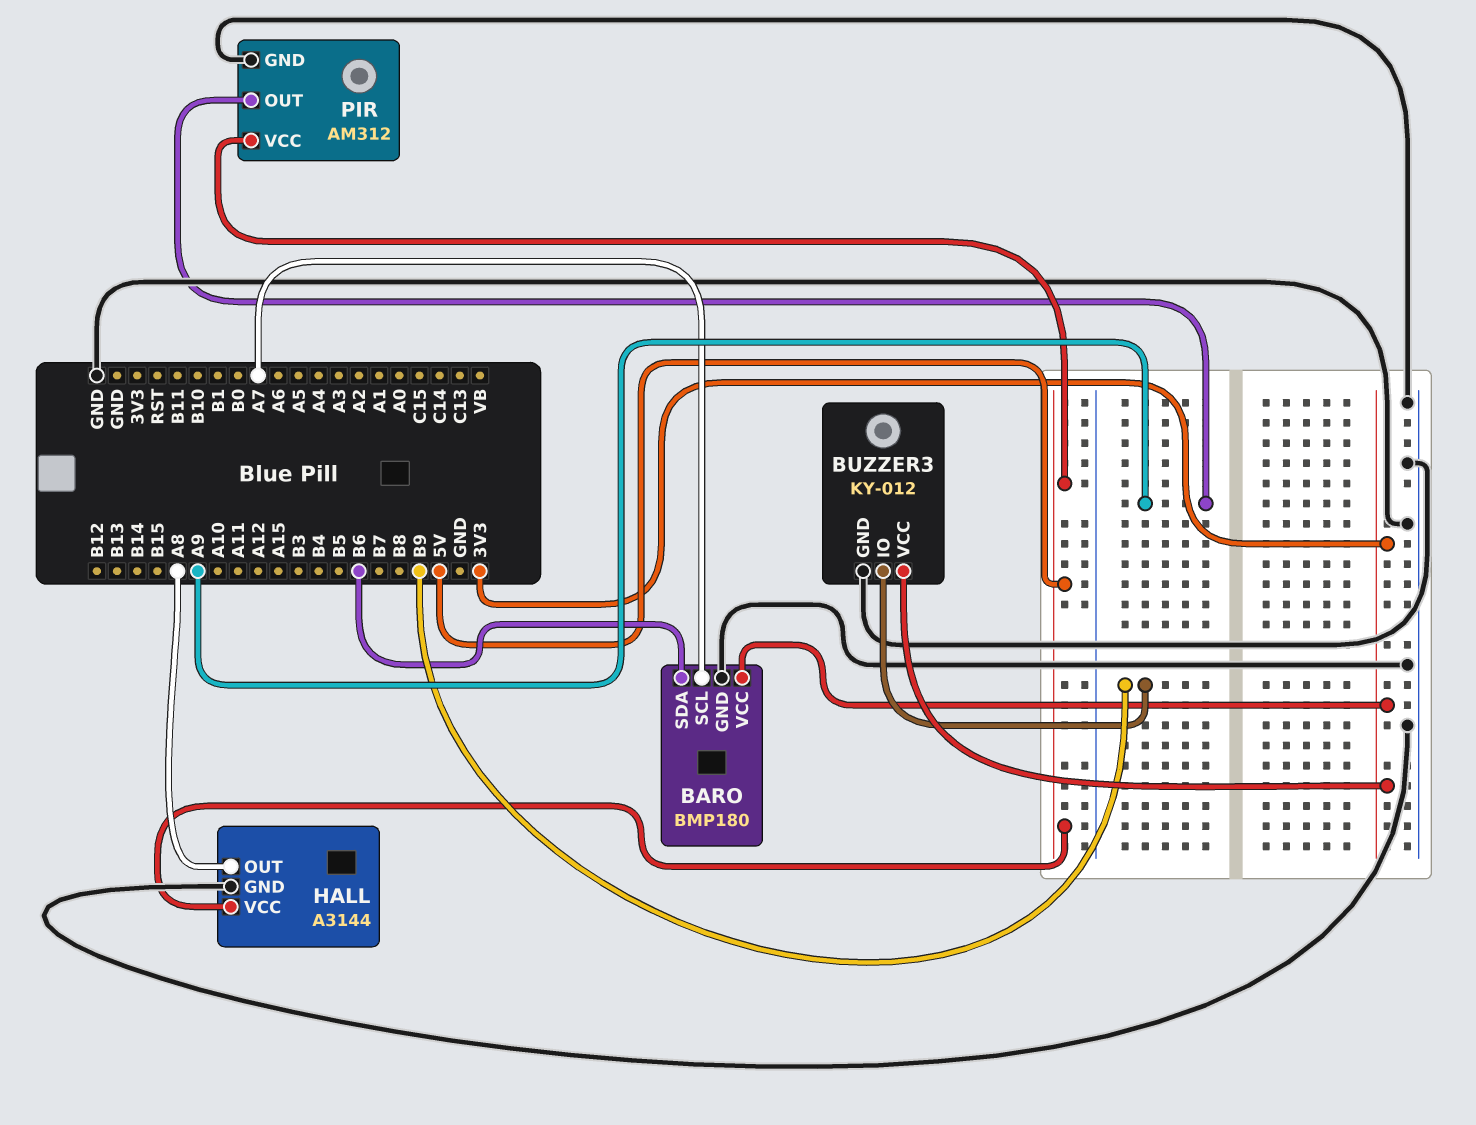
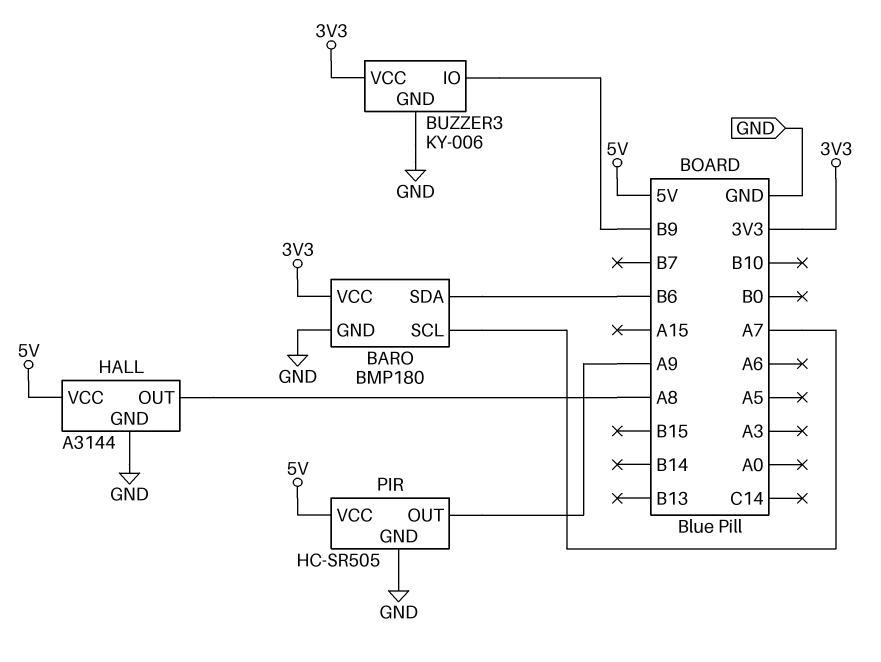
BUZZER3: KY-012 -> KY-006
PIR: AM312 -> HC-SR505

